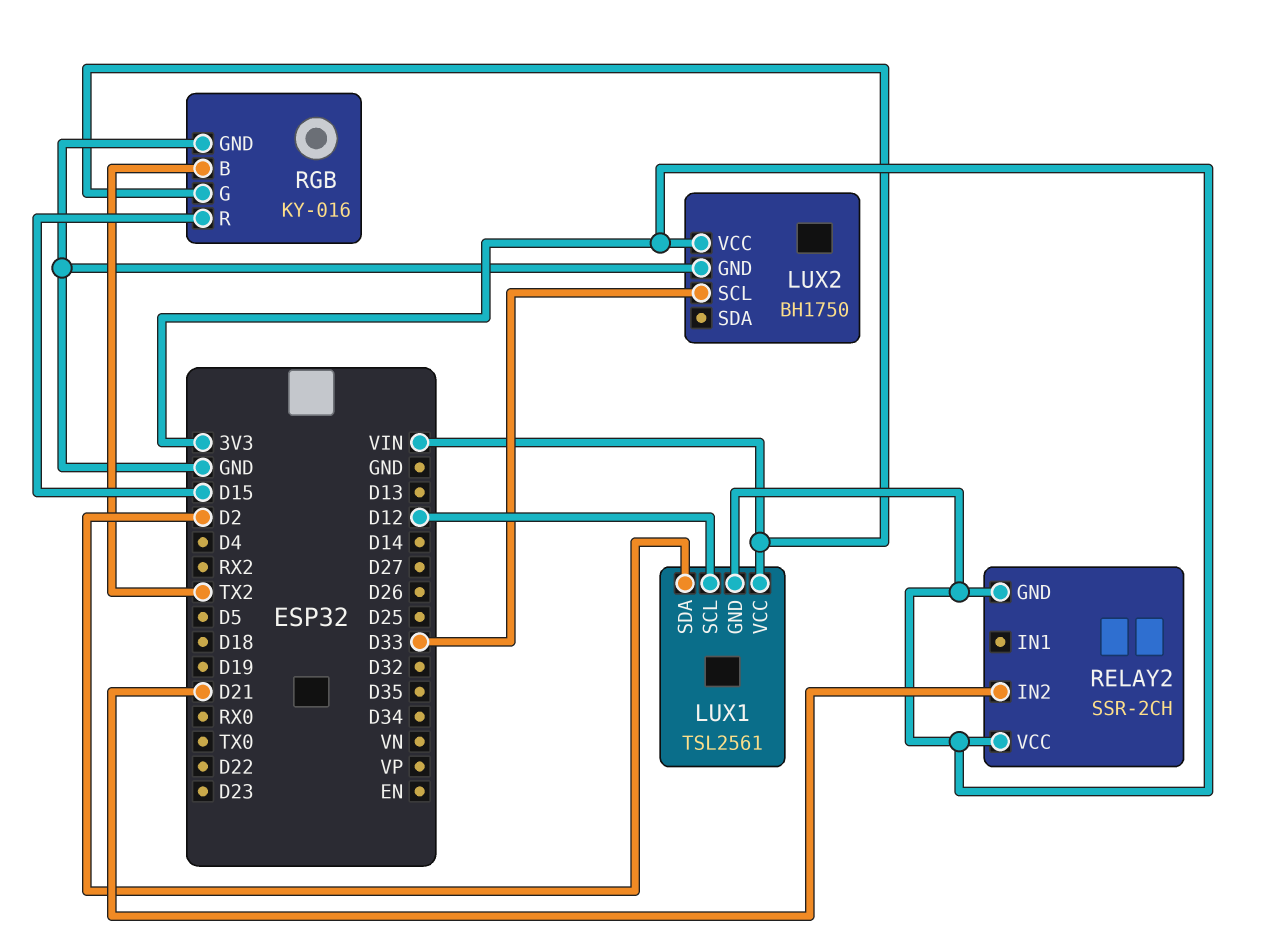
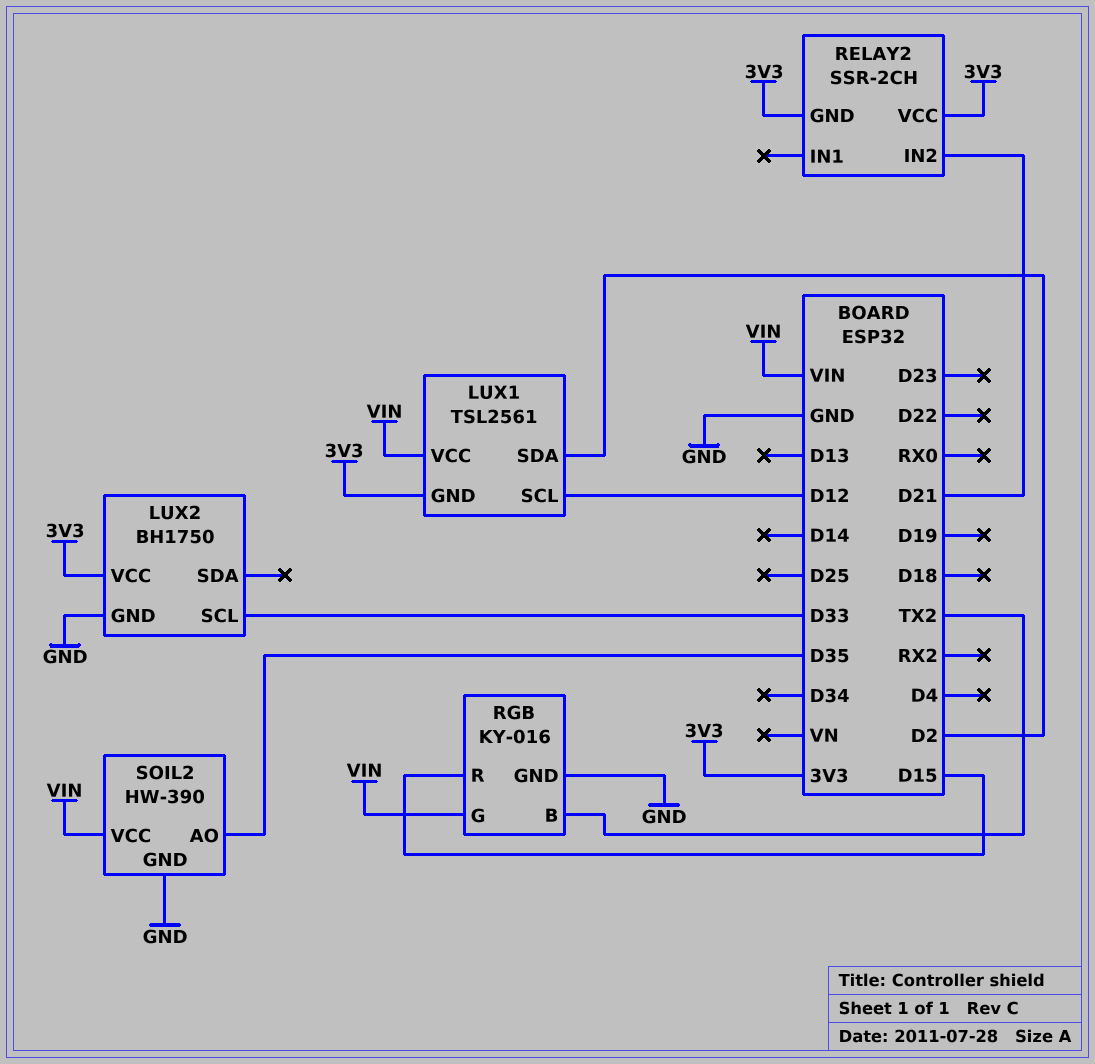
SOIL2: none -> HW-390
SOIL2 pin AO: none -> D35
SOIL2 pin GND: none -> GND
SOIL2 pin VCC: none -> VIN

